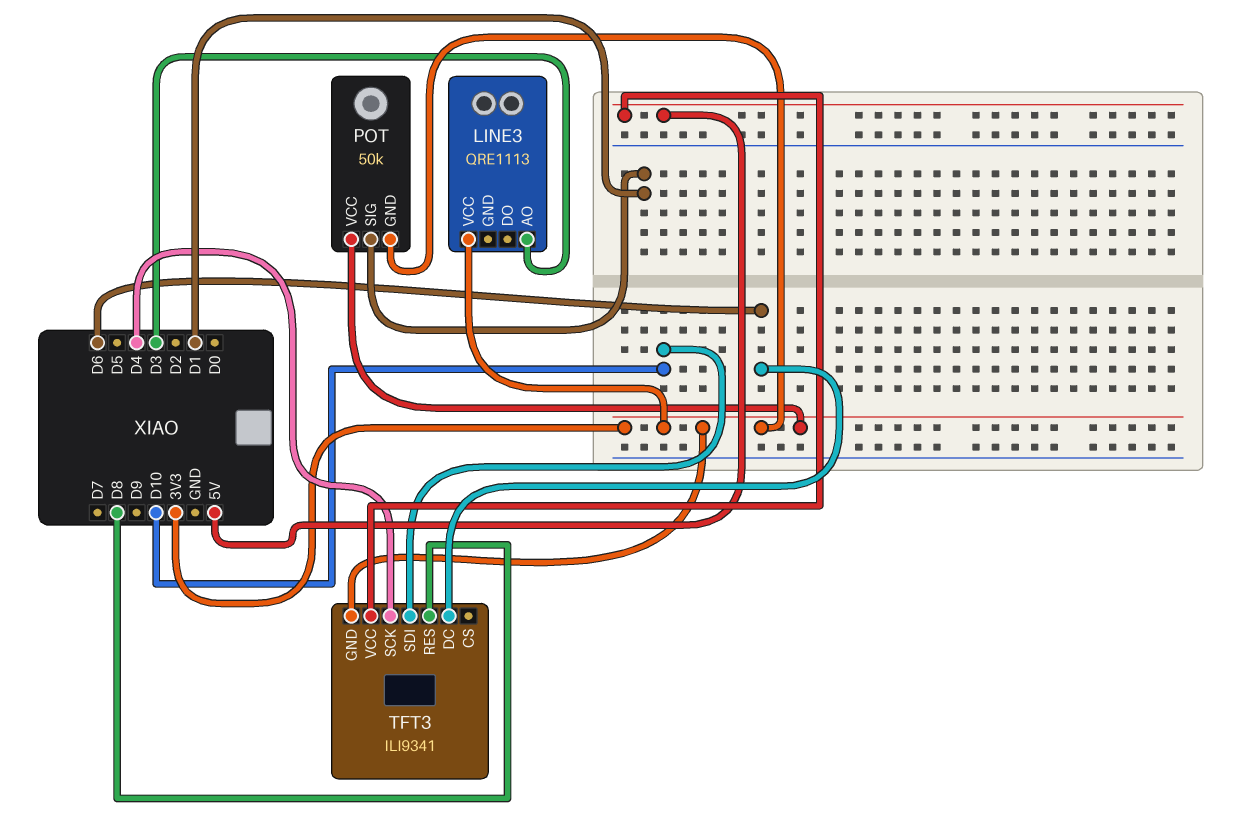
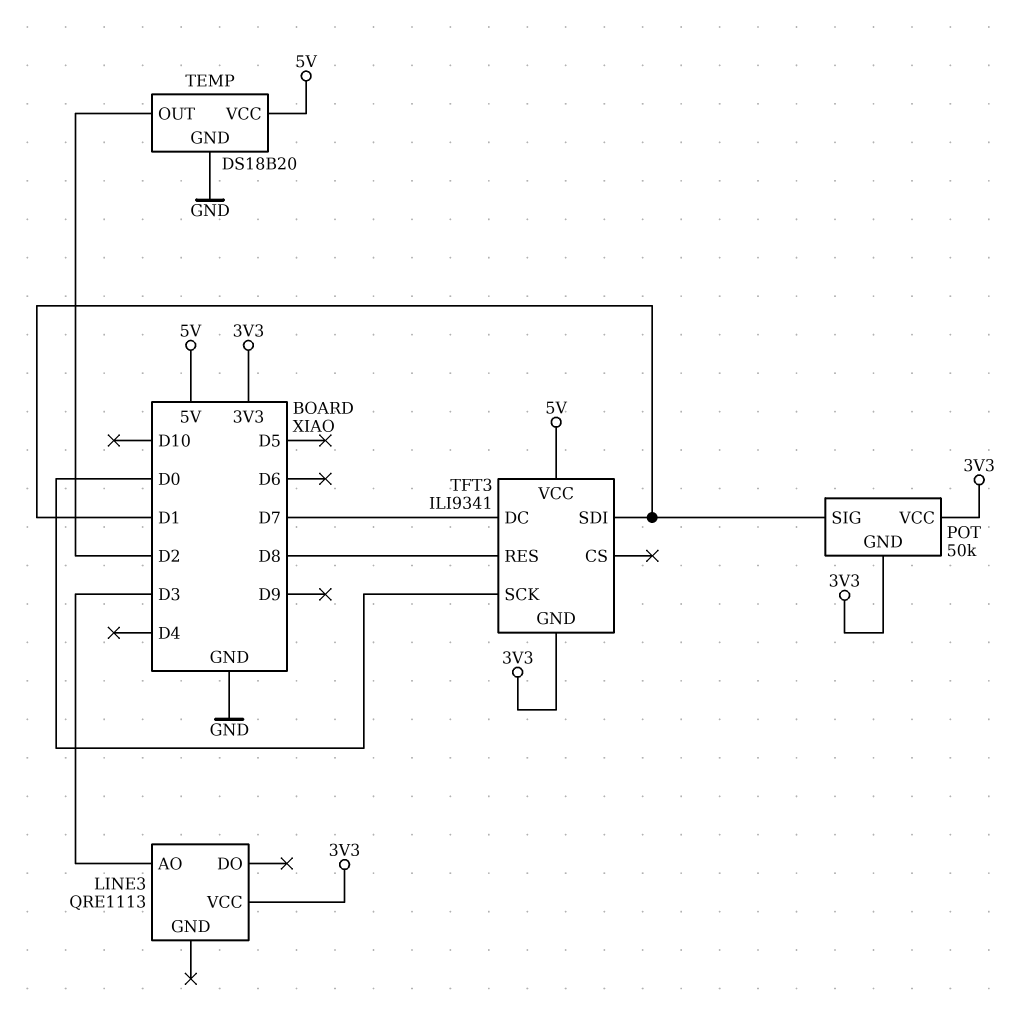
TEMP: none -> DS18B20
TEMP pin GND: none -> GND
TEMP pin OUT: none -> D2
TEMP pin VCC: none -> 5V
TFT3 pin DC: D6 -> D7
TFT3 pin SCK: D4 -> D0
TFT3 pin SDI: D10 -> D1

